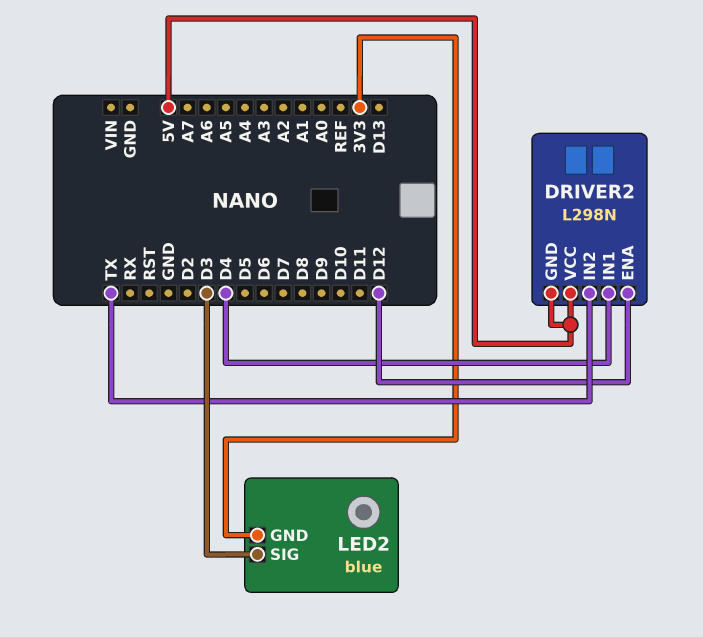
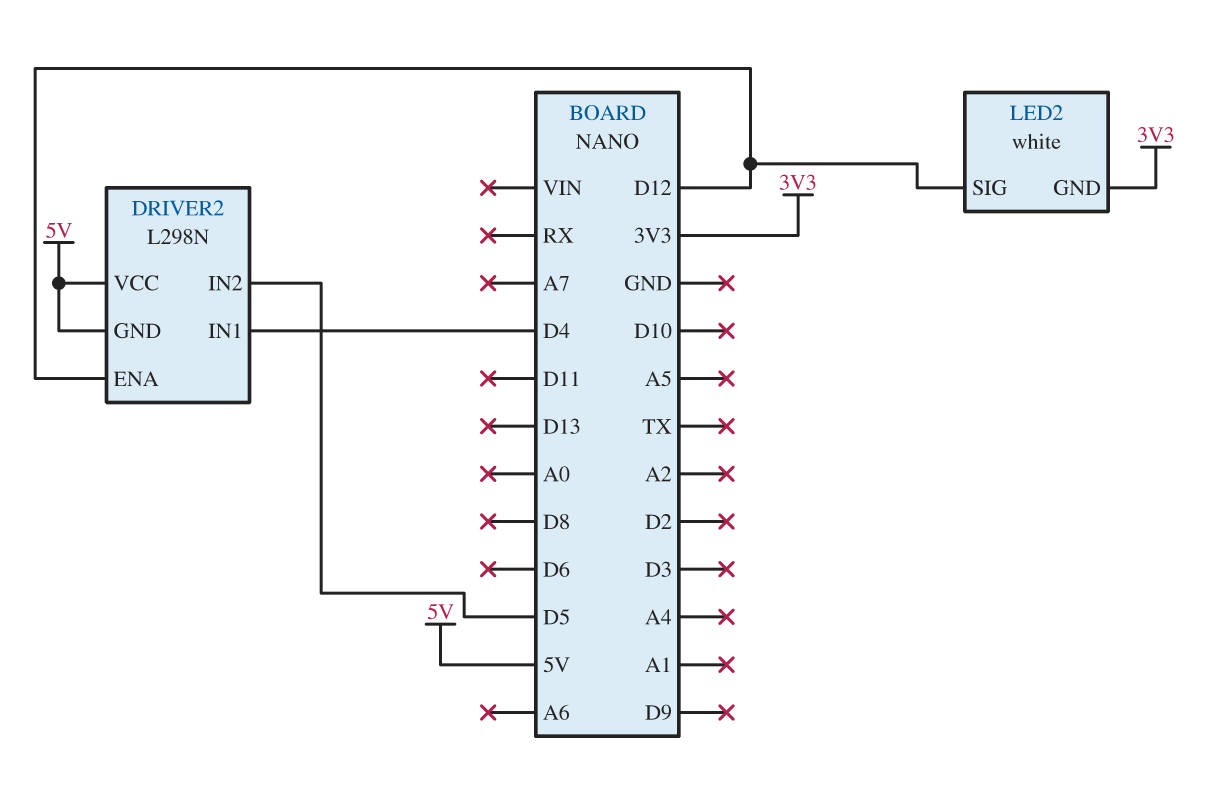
DRIVER2 pin IN2: TX -> D5
LED2: blue -> white
LED2 pin SIG: D3 -> D12

